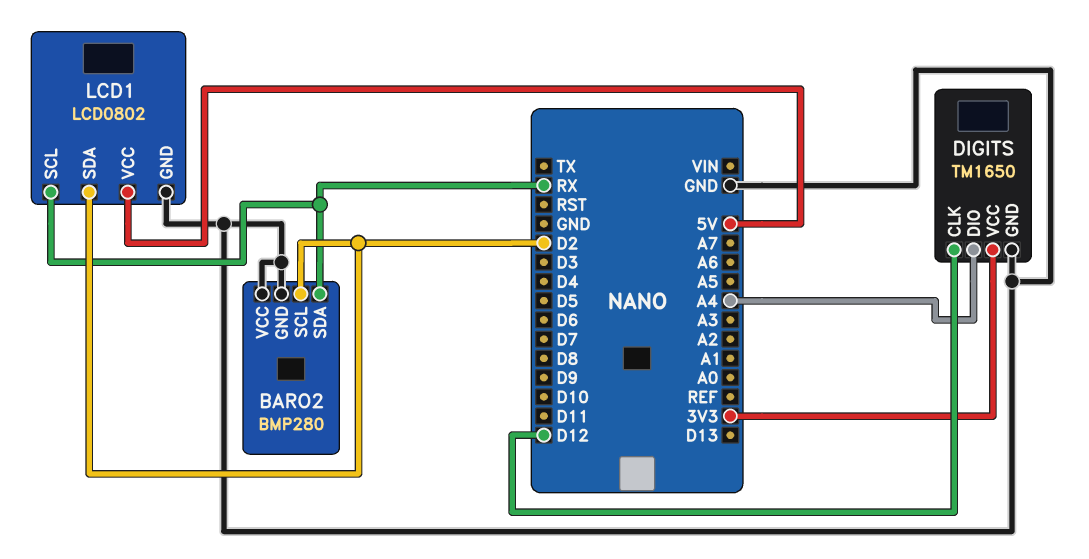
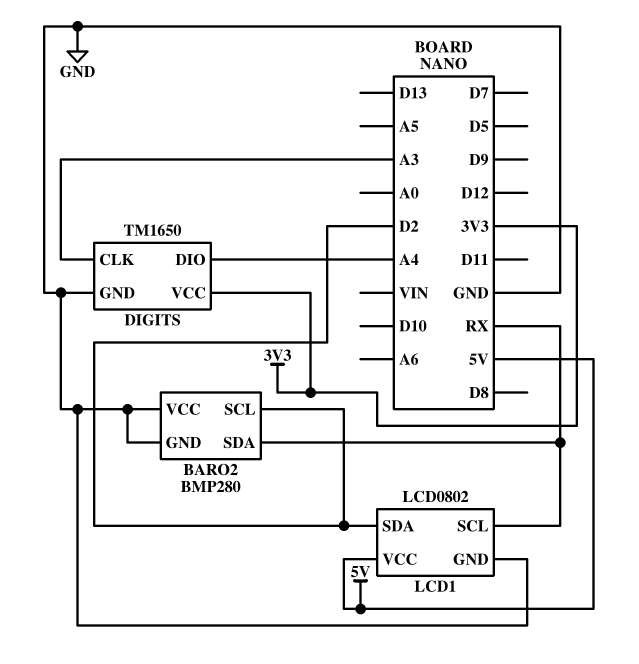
DIGITS pin CLK: D12 -> A3

